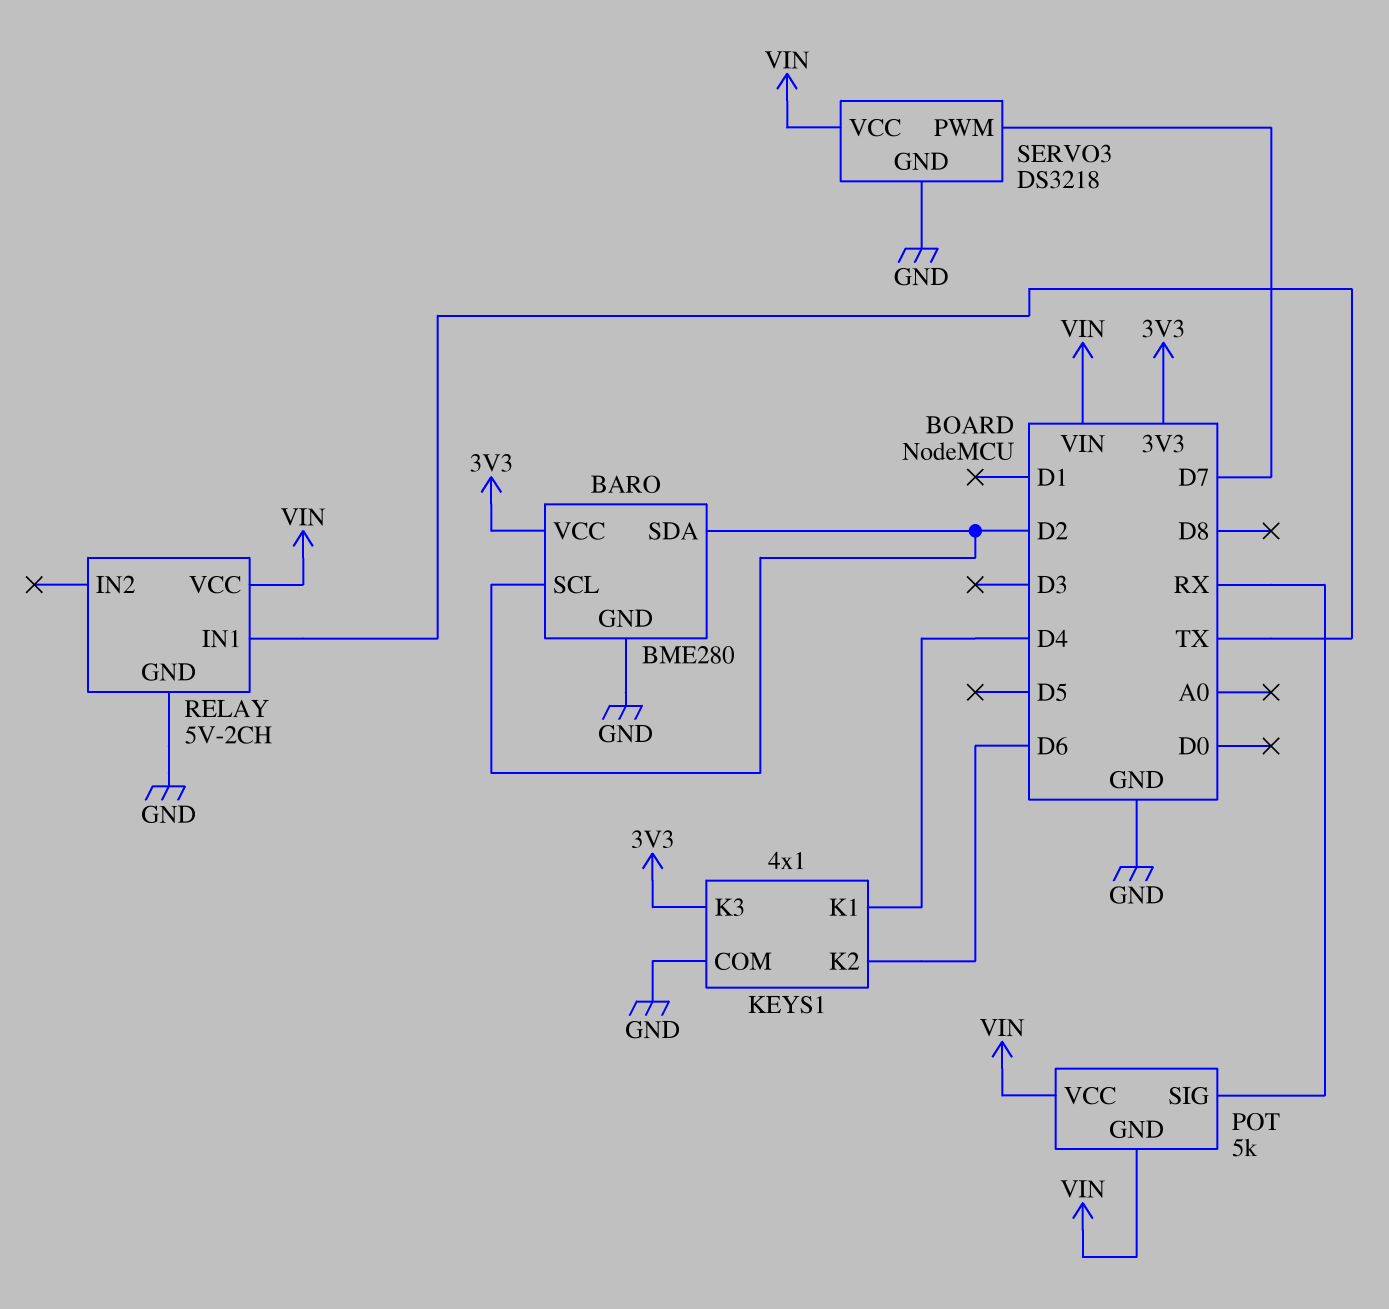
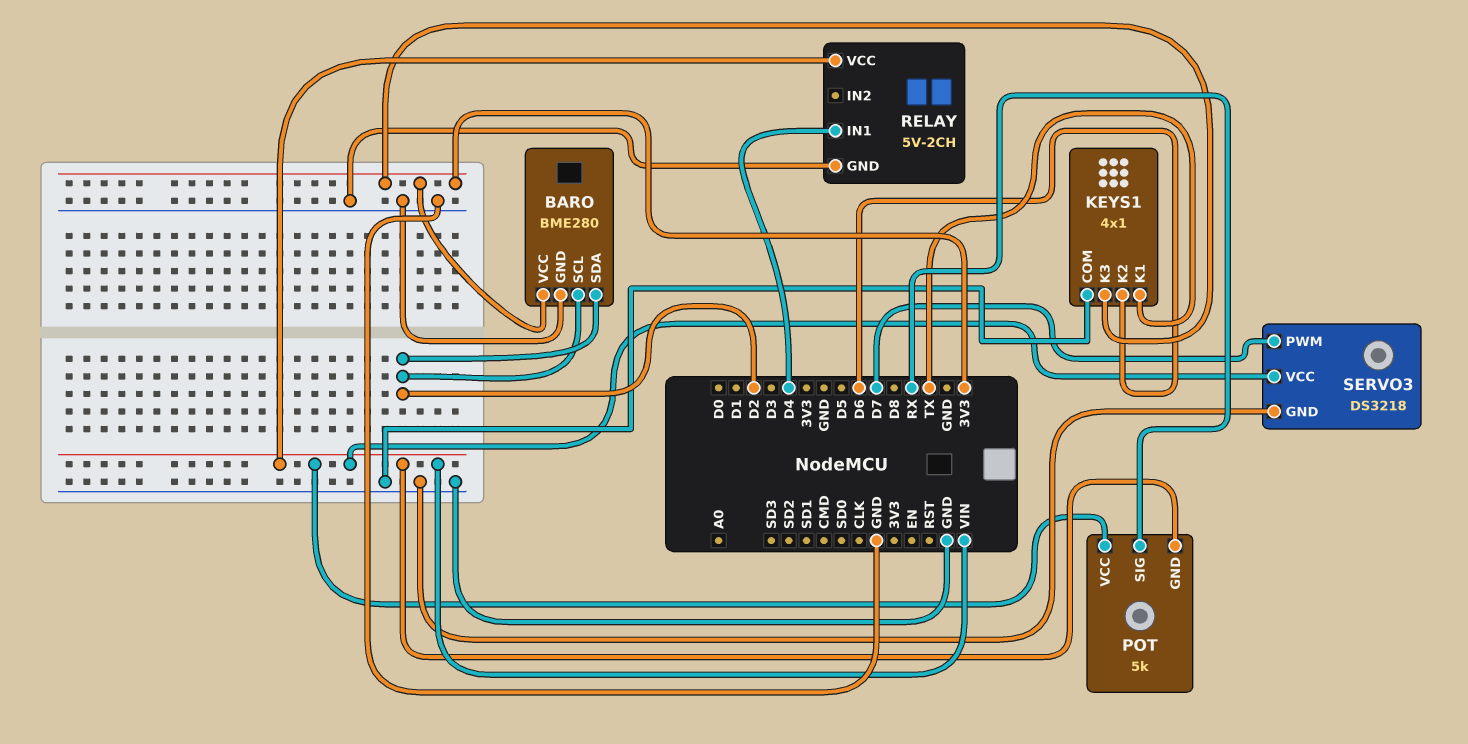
KEYS1 pin K1: D4 -> TX
RELAY pin IN1: TX -> D4

